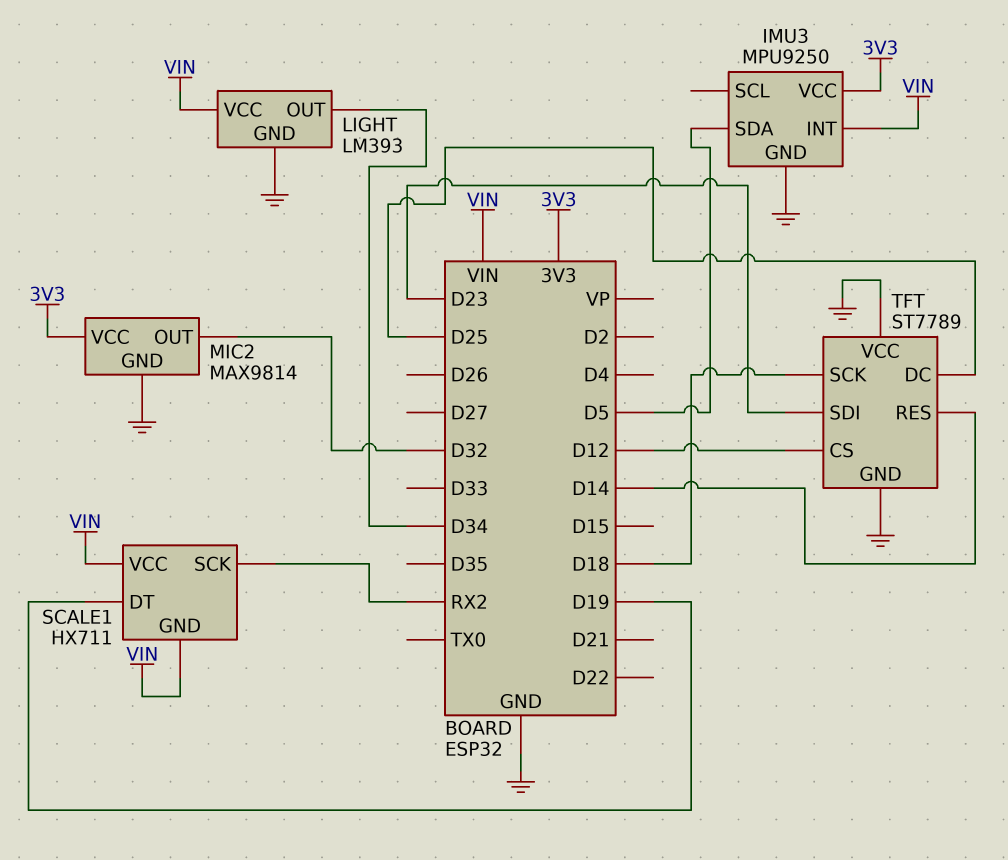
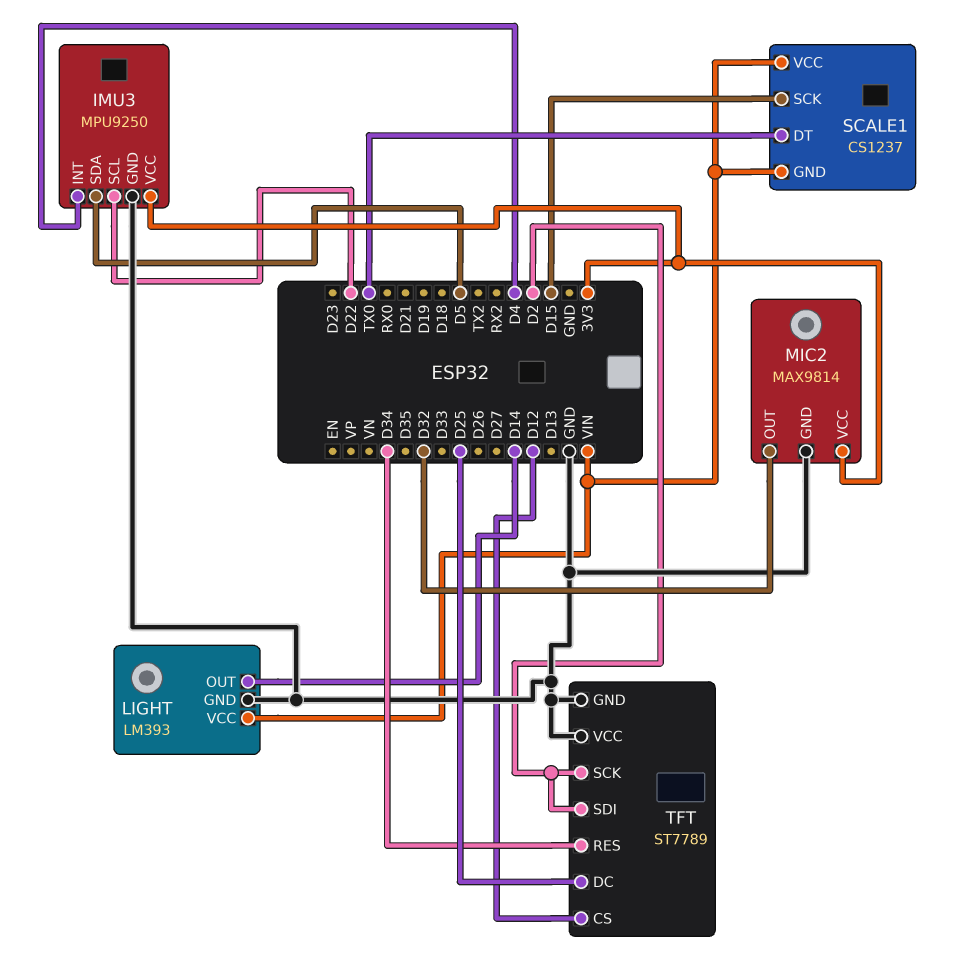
IMU3 pin INT: VIN -> D4
IMU3 pin SCL: none -> D22
LIGHT pin OUT: D34 -> D14
SCALE1: HX711 -> CS1237
SCALE1 pin DT: D19 -> TX0
SCALE1 pin SCK: RX2 -> D15
TFT pin RES: D14 -> D34
TFT pin SCK: D18 -> D2
TFT pin SDI: D23 -> D2

